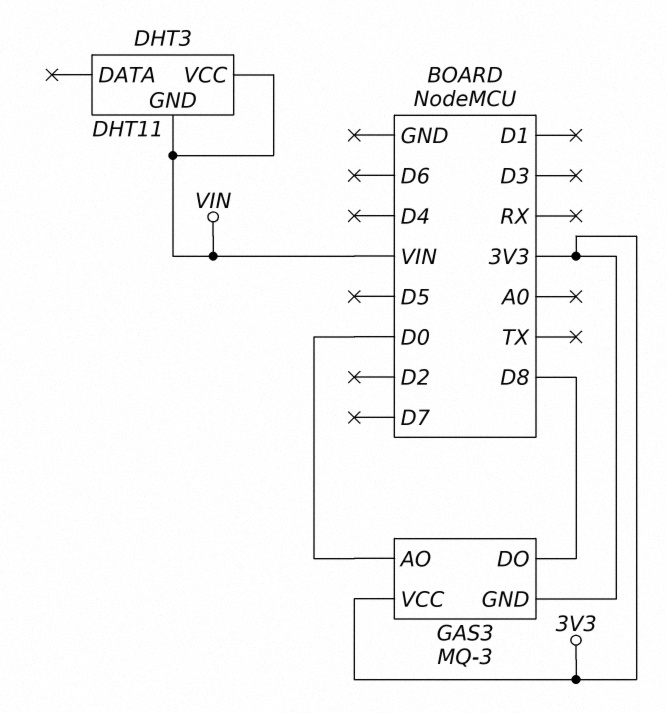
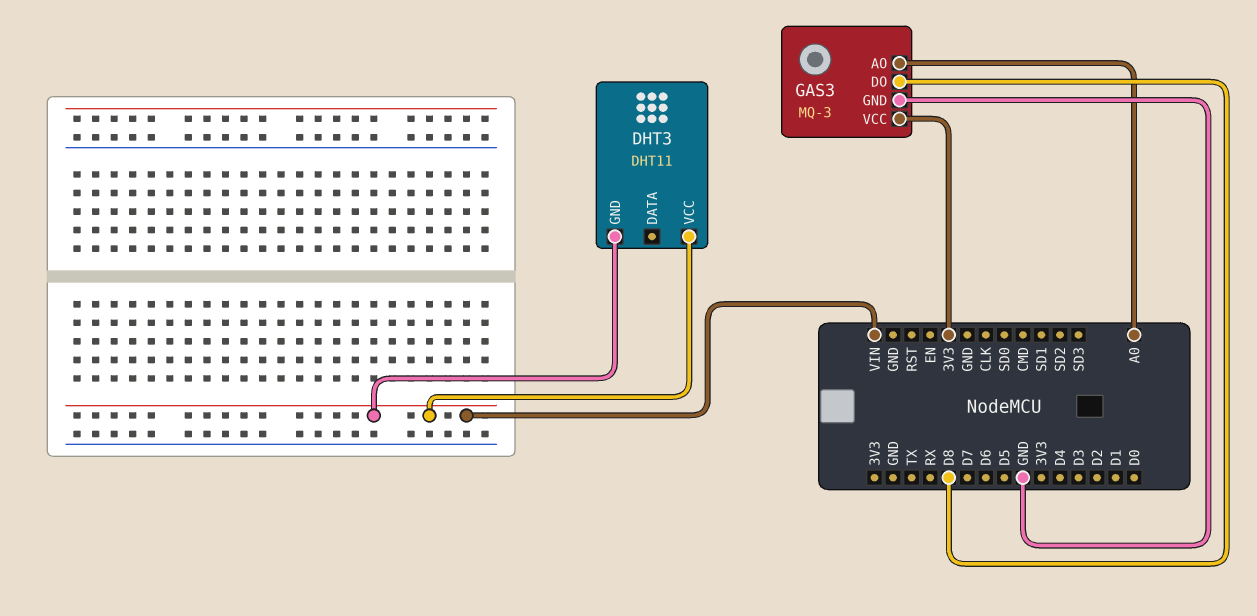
GAS3 pin AO: D0 -> A0
GAS3 pin GND: 3V3 -> GND

